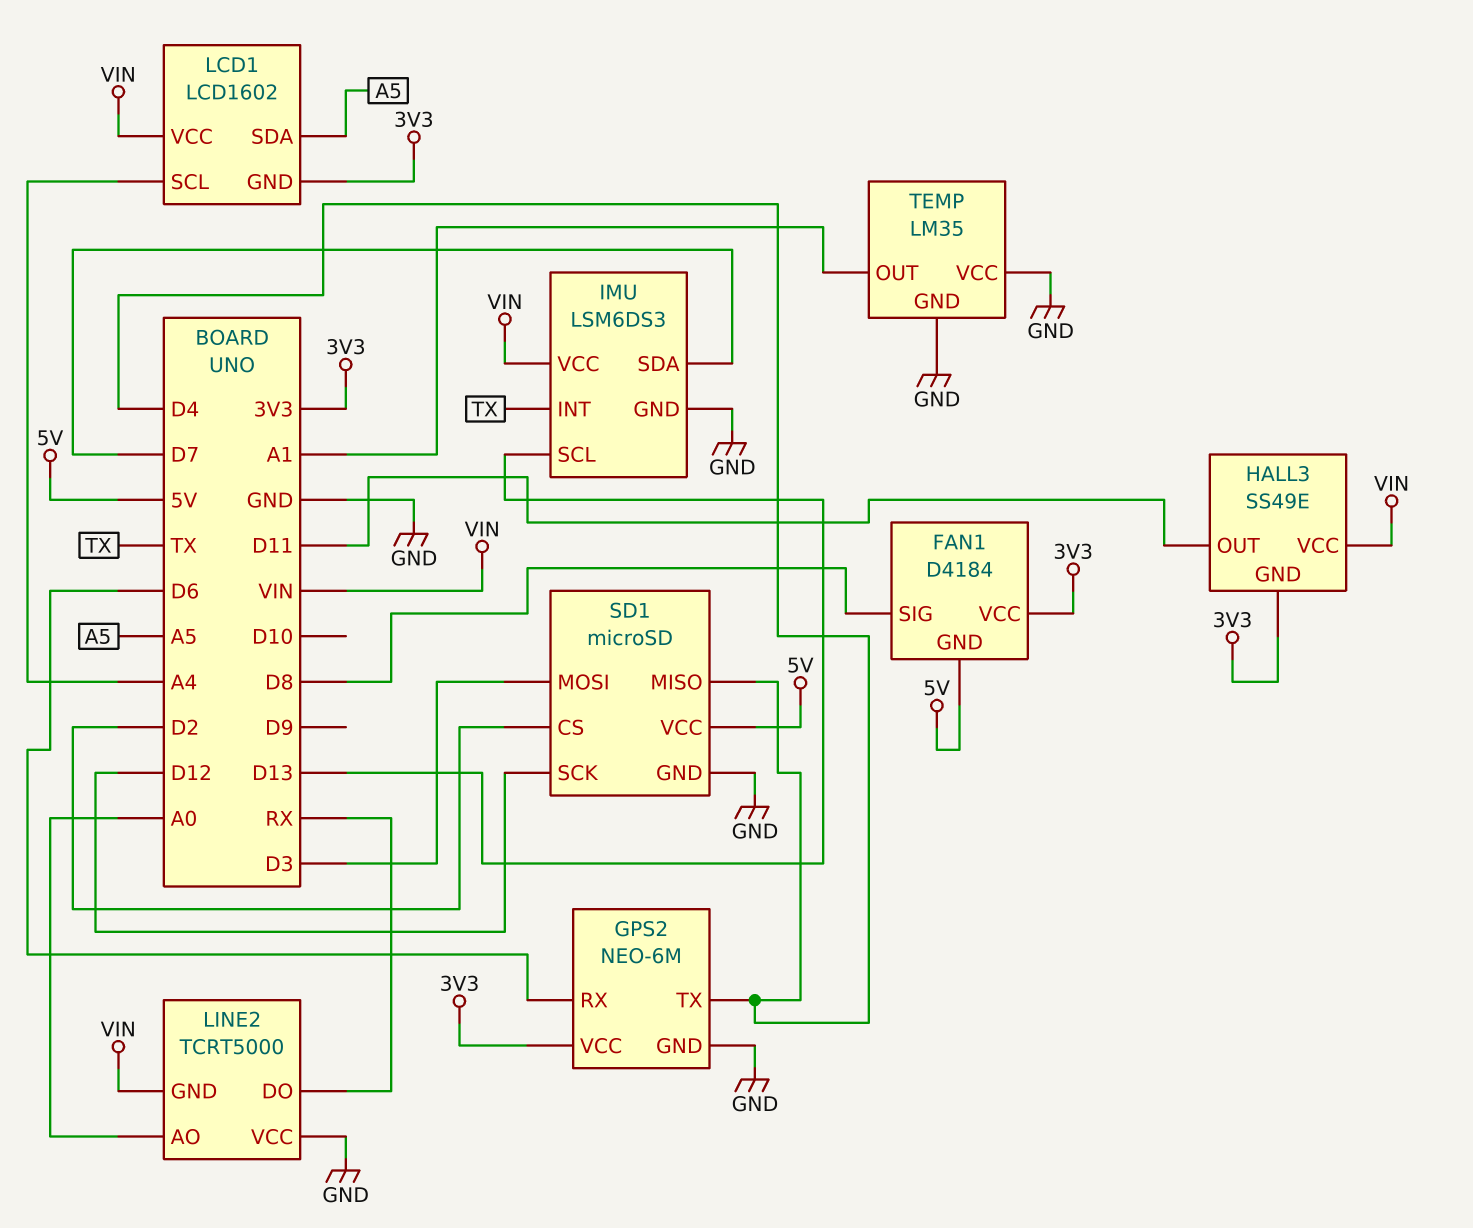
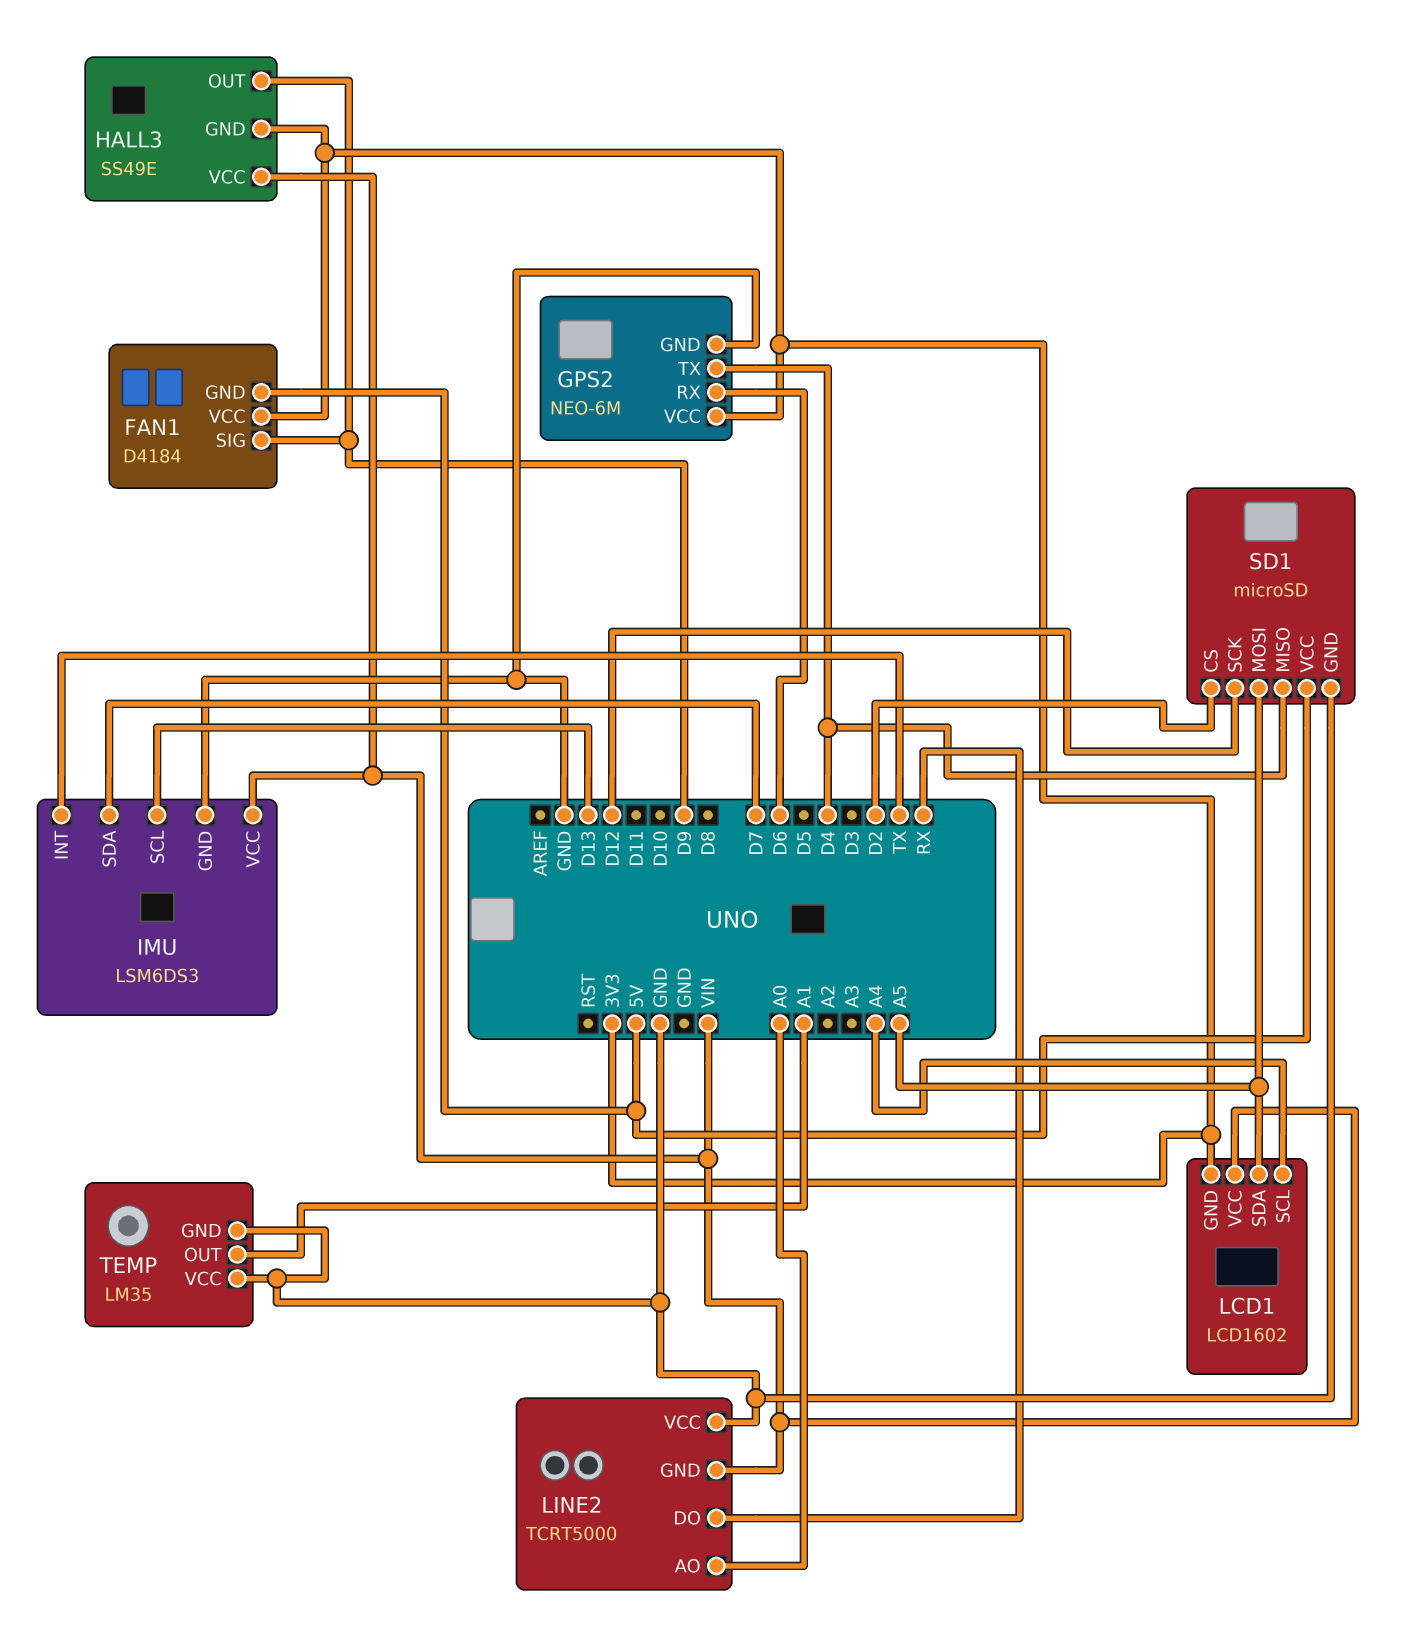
FAN1 pin SIG: D8 -> D9
HALL3 pin OUT: D11 -> D9
SD1 pin MOSI: D3 -> A5

